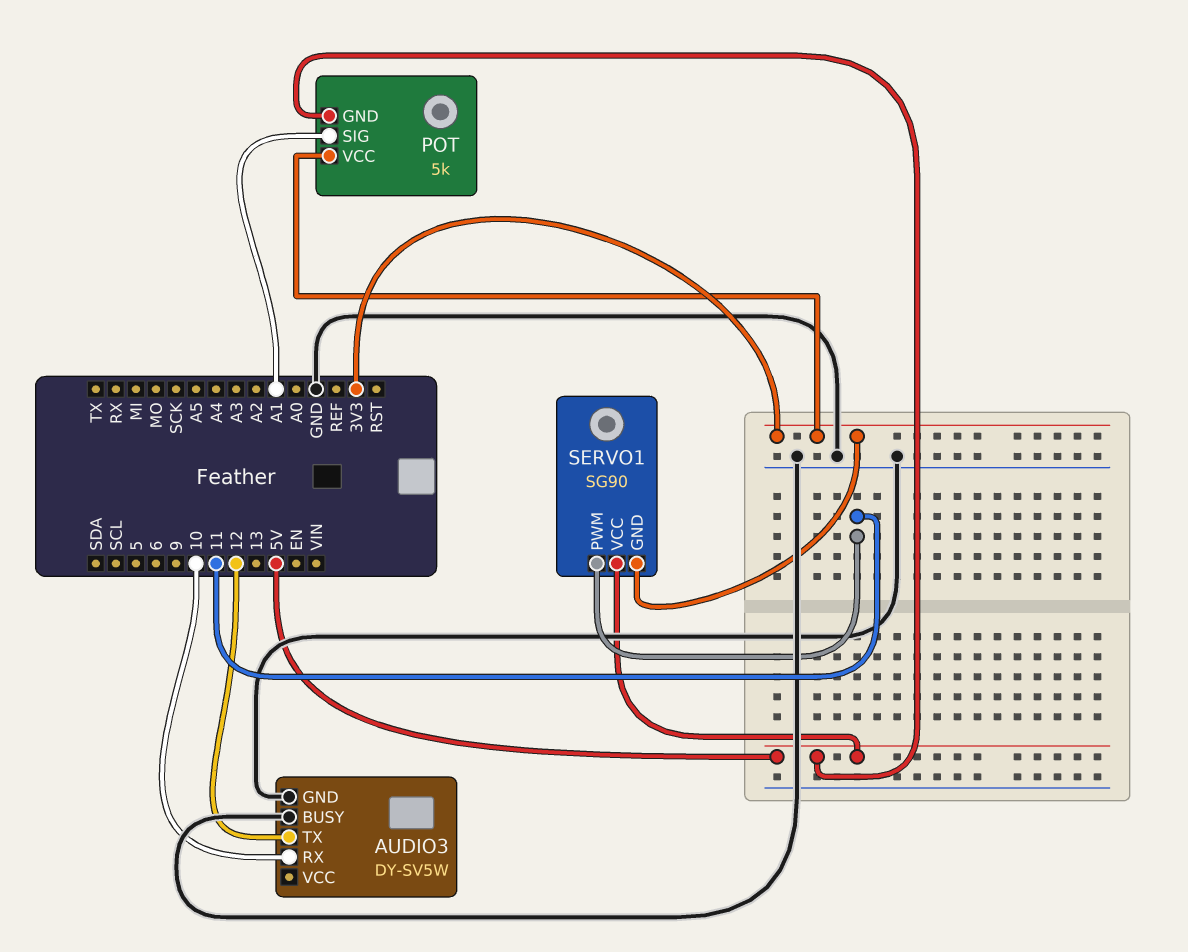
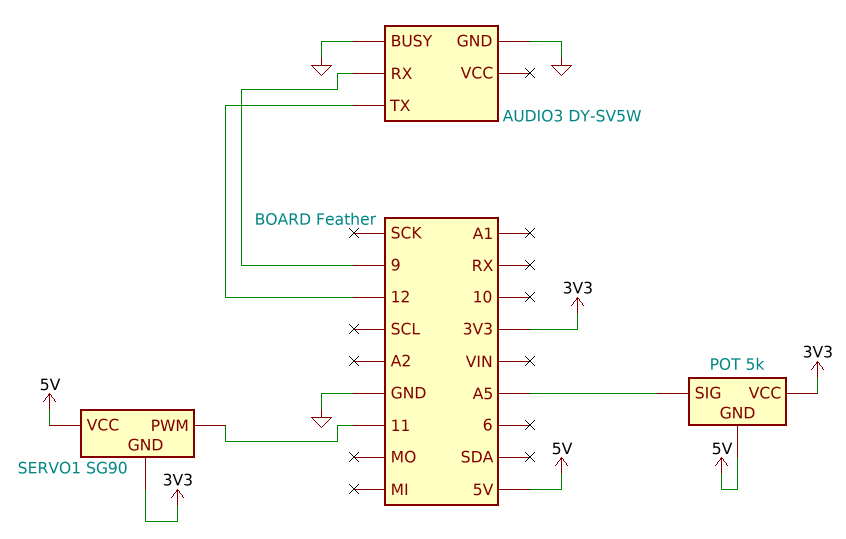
AUDIO3 pin RX: 10 -> 9
POT pin SIG: A1 -> A5

